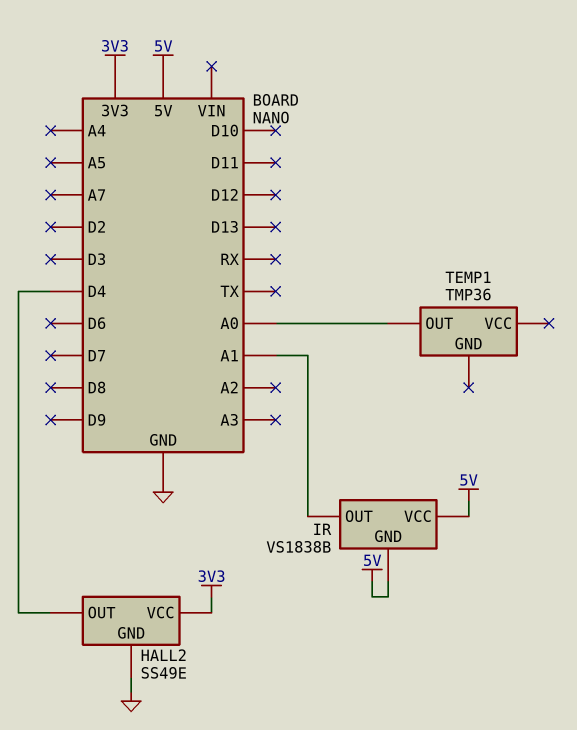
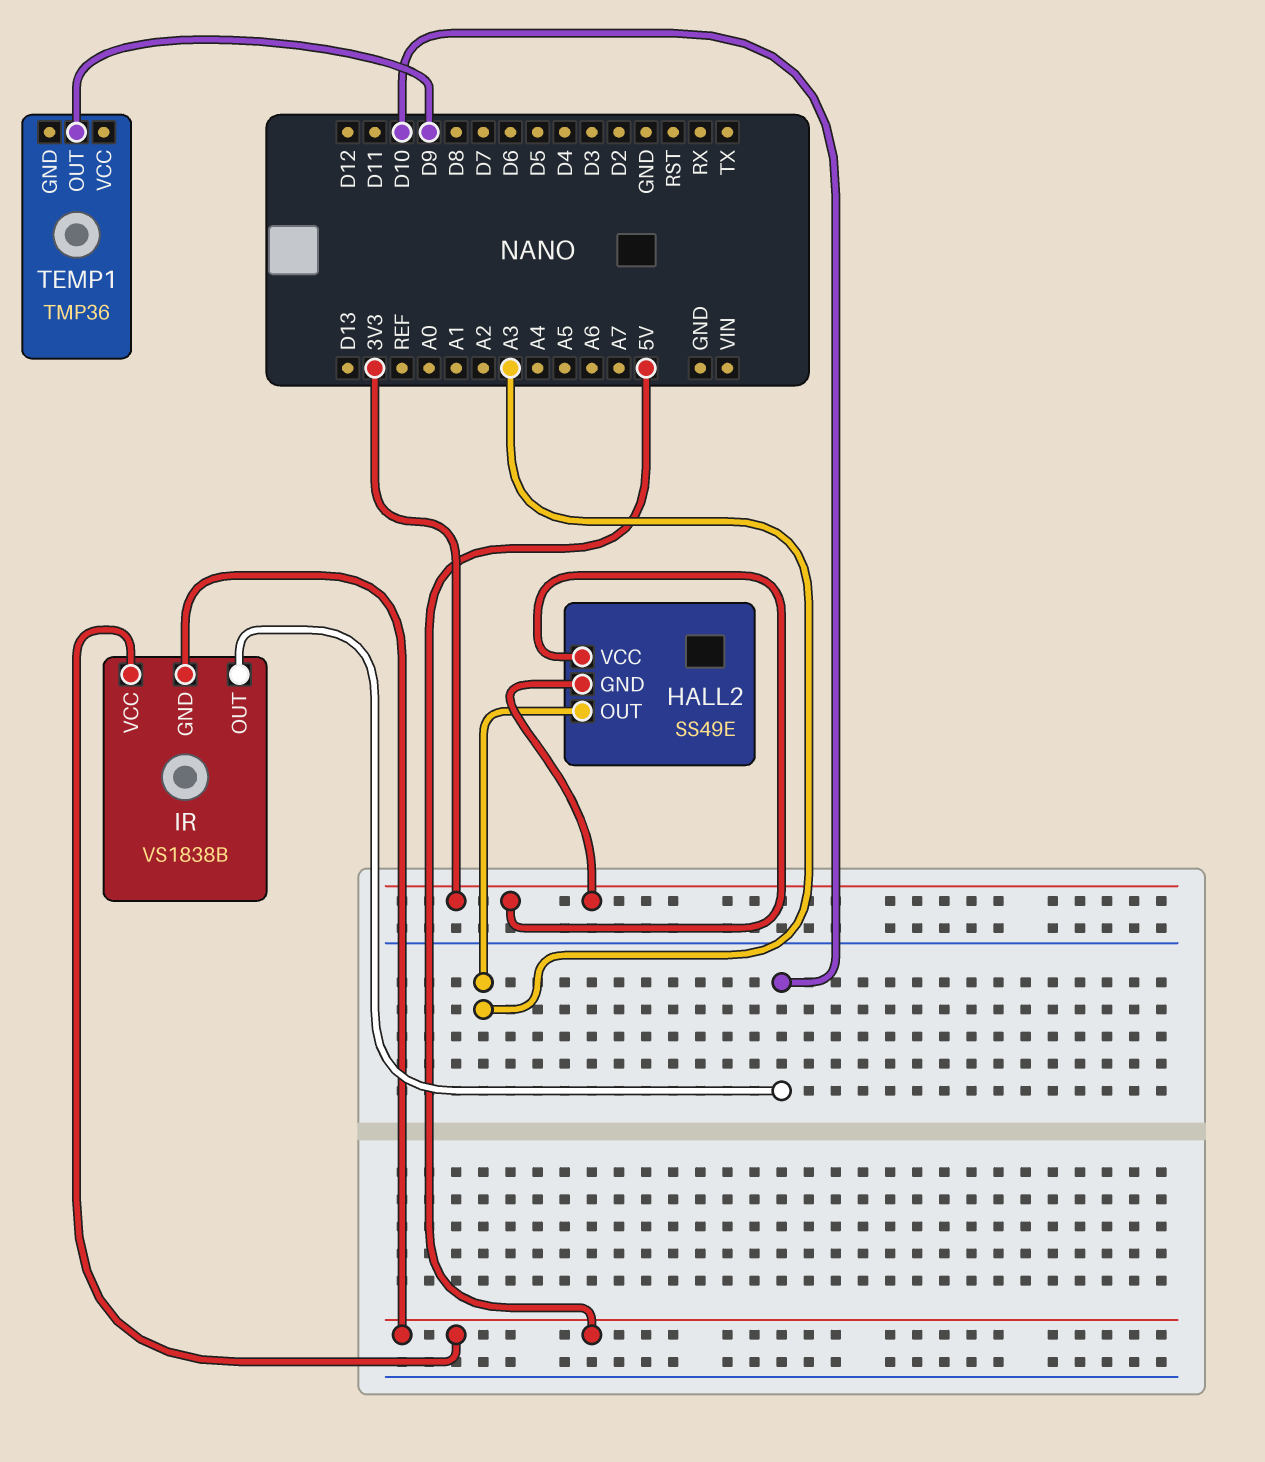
HALL2 pin GND: GND -> 3V3
HALL2 pin OUT: D4 -> A3
IR pin OUT: A1 -> D10
TEMP1 pin OUT: A0 -> D9

